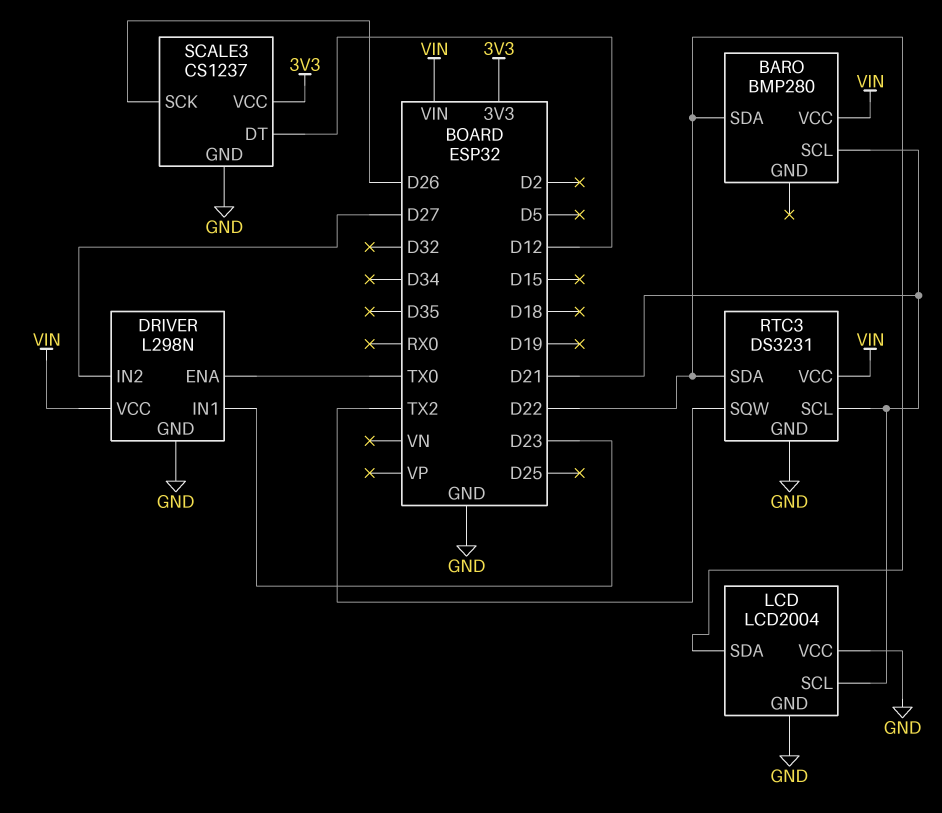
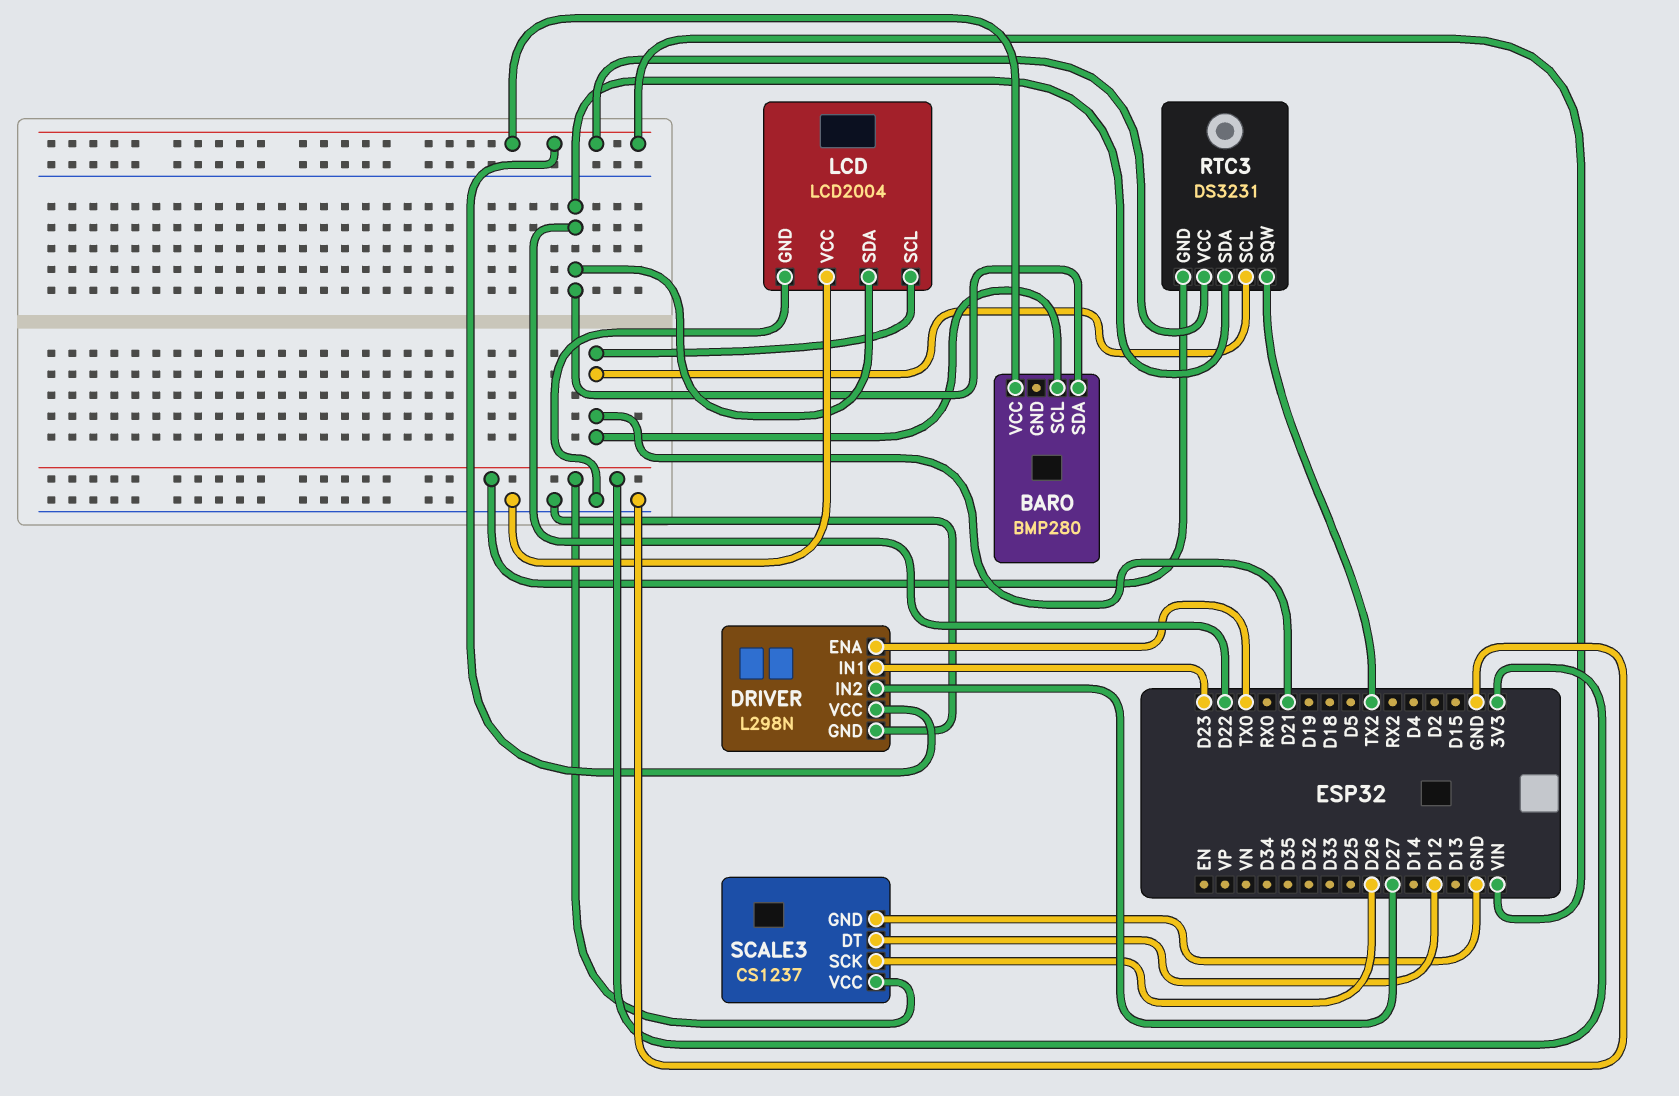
RTC3 pin GND: GND -> 3V3

